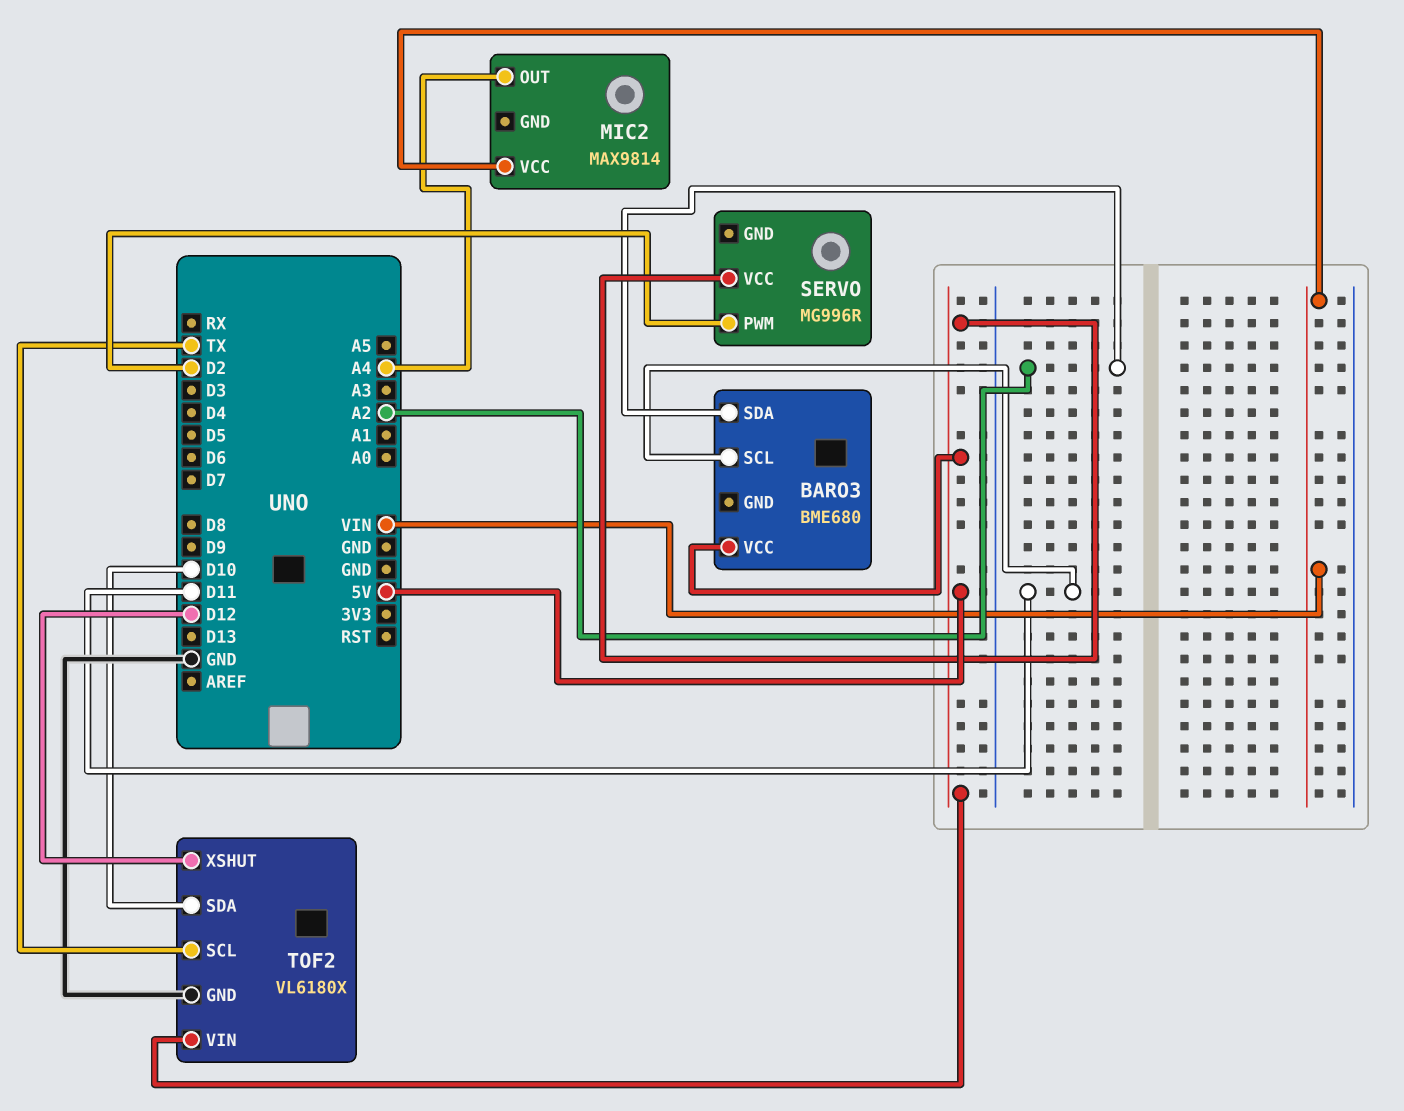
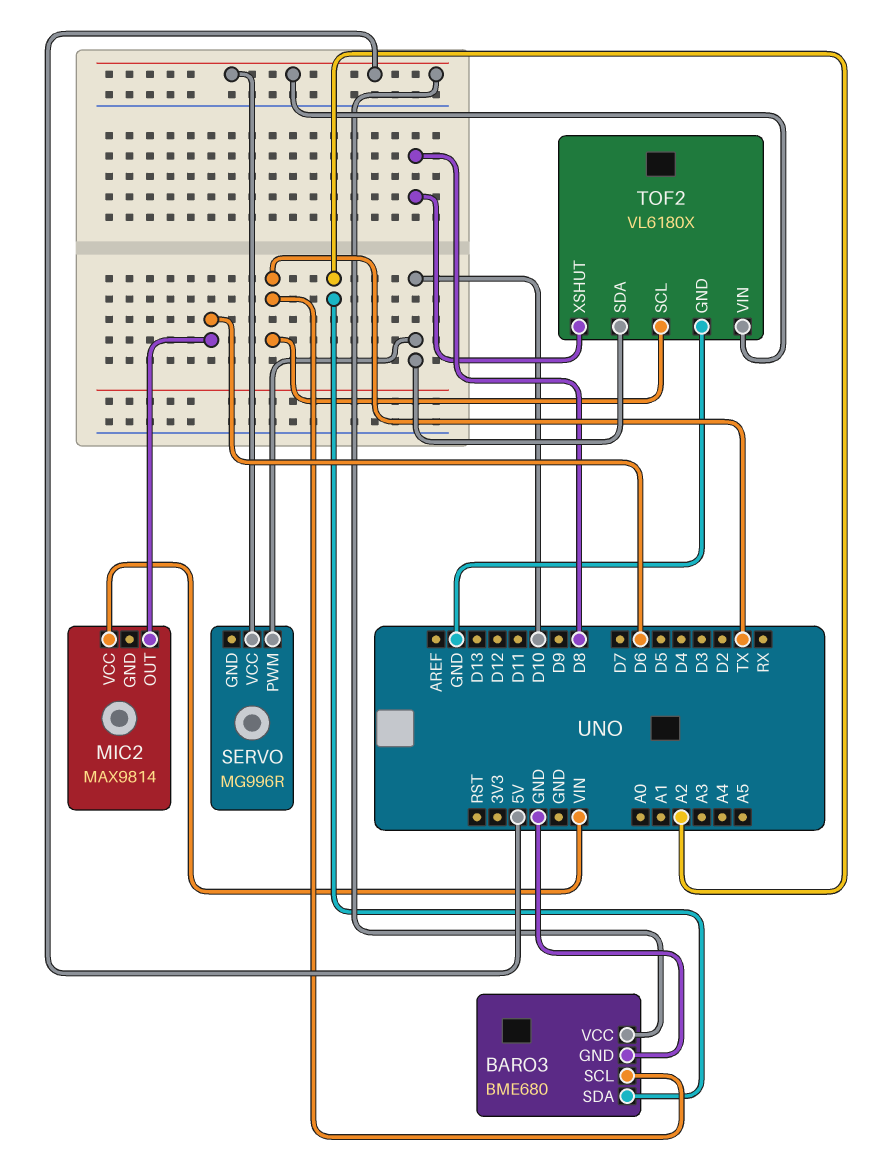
BARO3 pin GND: none -> GND
BARO3 pin SCL: D11 -> TX
MIC2 pin OUT: A4 -> D6
SERVO pin PWM: D2 -> D10
TOF2 pin XSHUT: D12 -> D8

